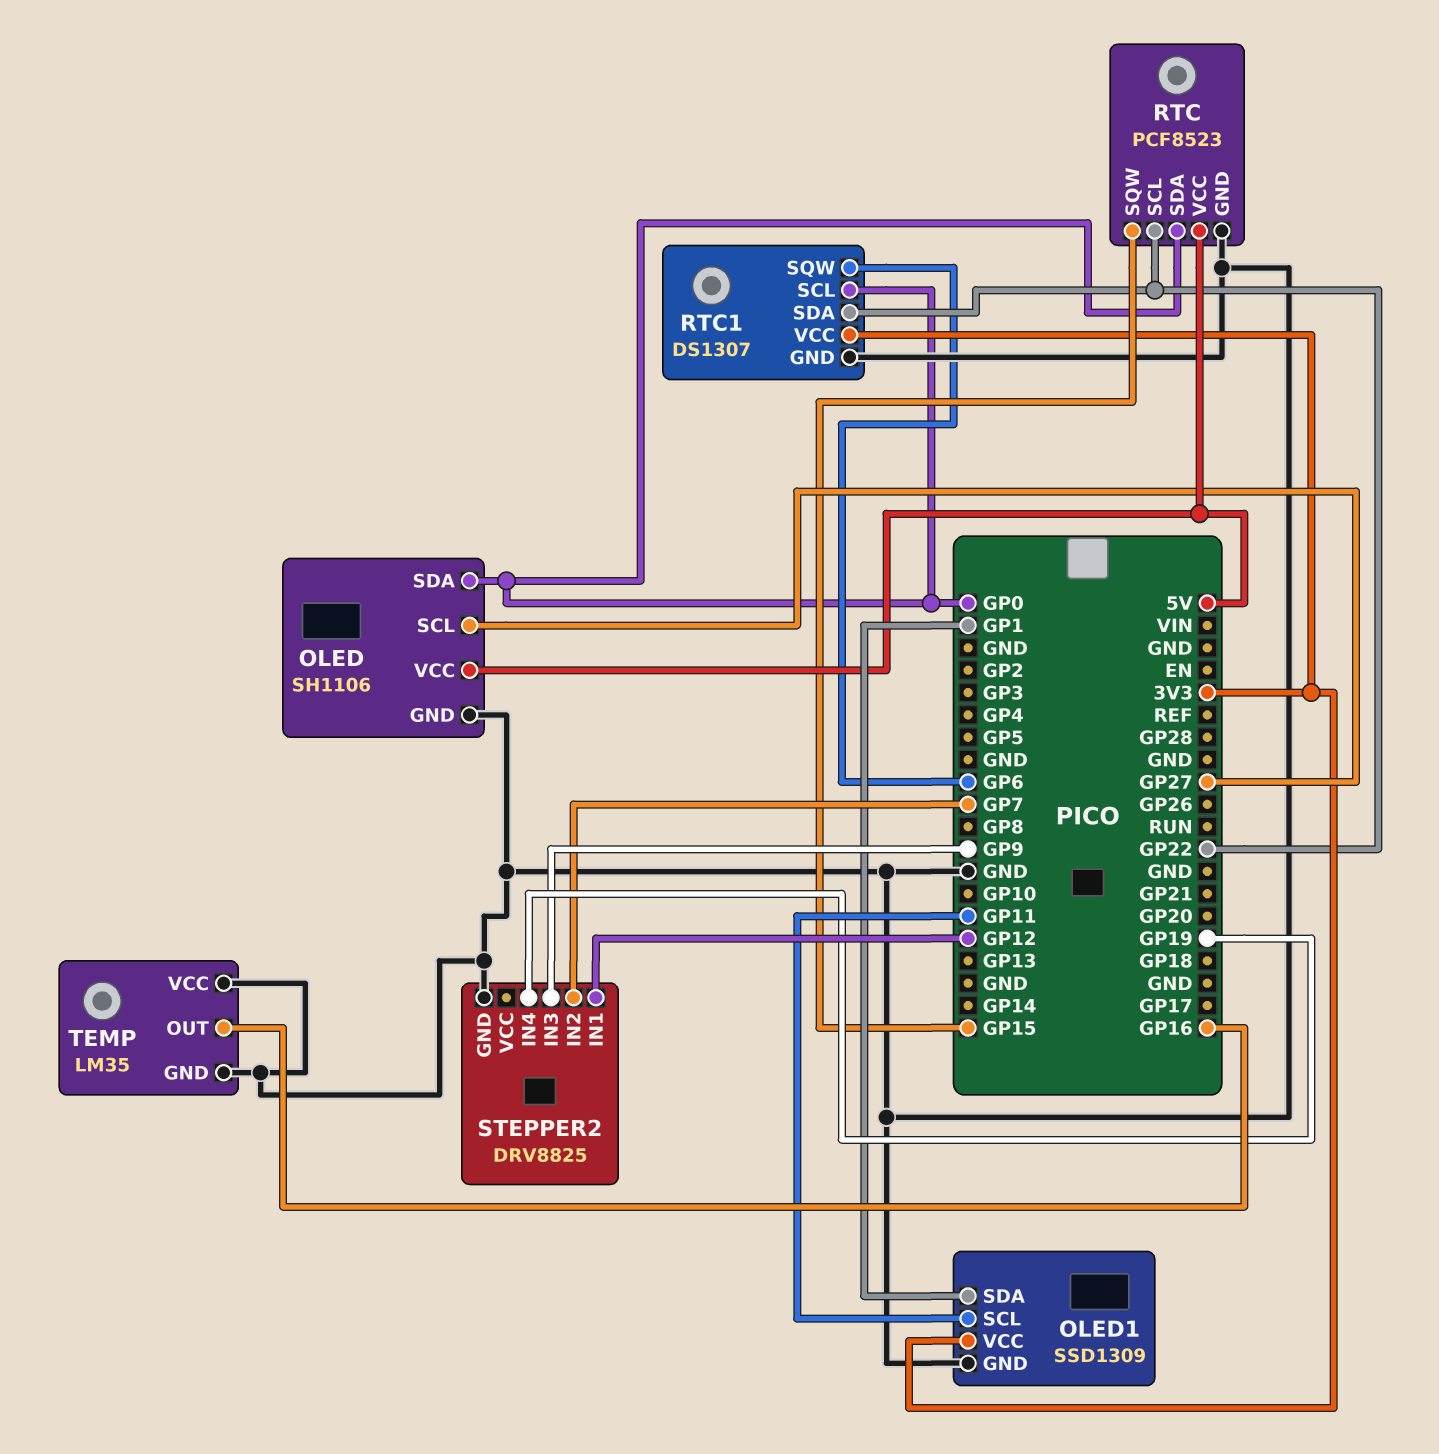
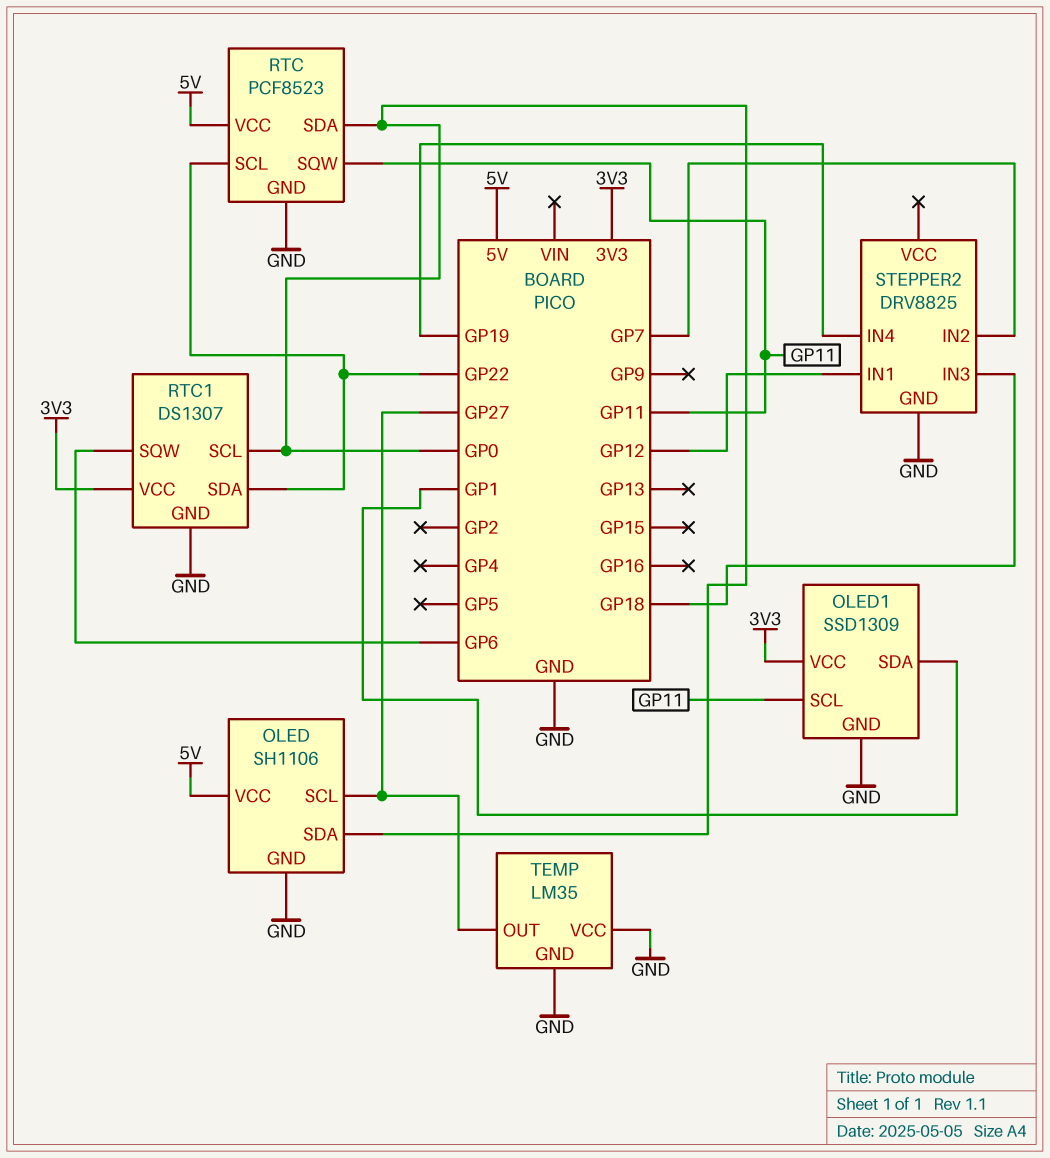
RTC pin SQW: GP15 -> GP11
STEPPER2 pin IN3: GP9 -> GP18
TEMP pin OUT: GP16 -> GP27

